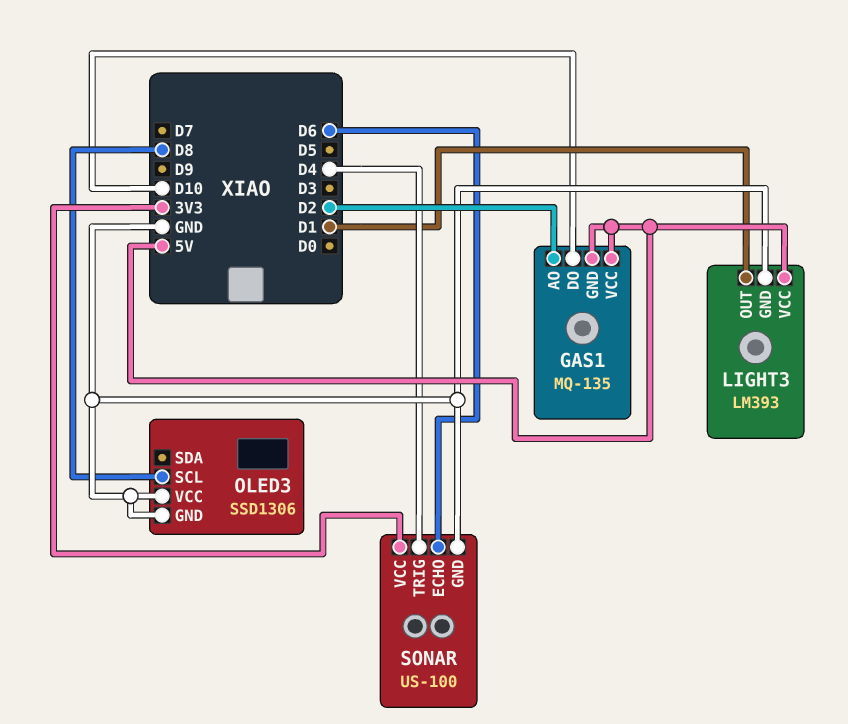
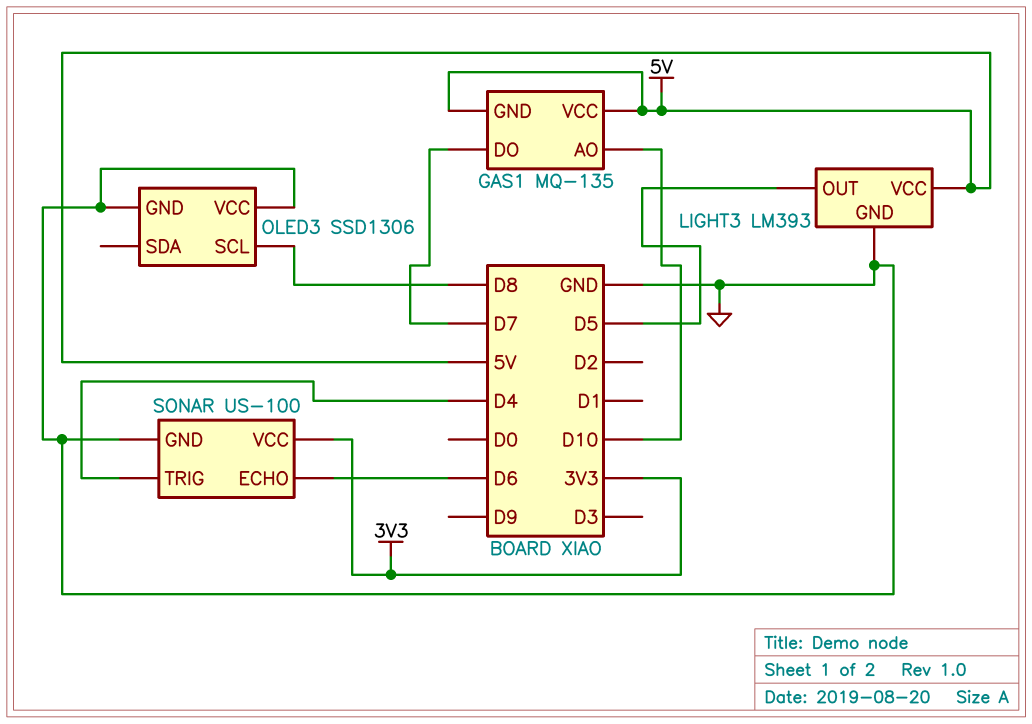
GAS1 pin AO: D2 -> D10
GAS1 pin DO: D10 -> D7
LIGHT3 pin OUT: D1 -> D5

